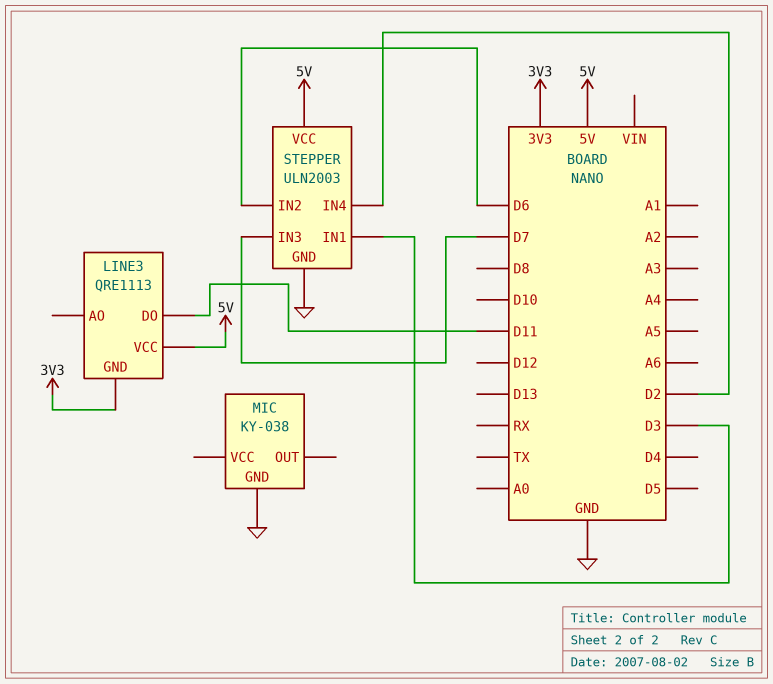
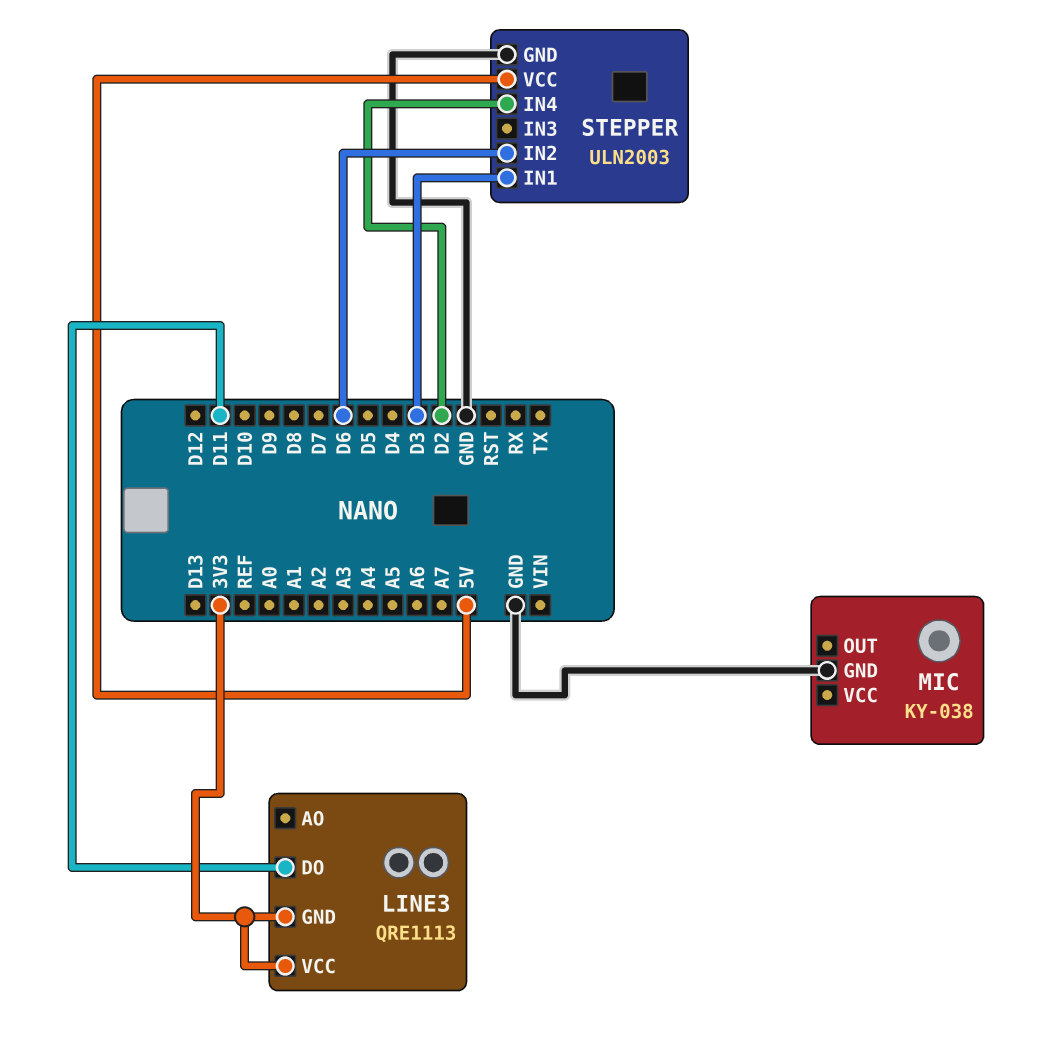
LINE3 pin VCC: 5V -> 3V3
STEPPER pin IN3: D7 -> none

